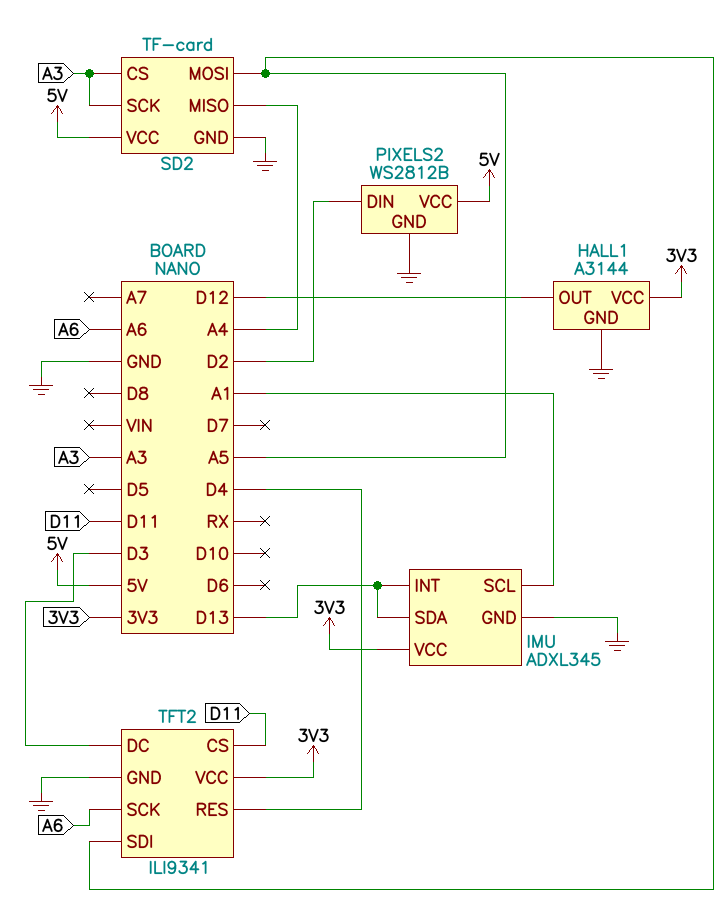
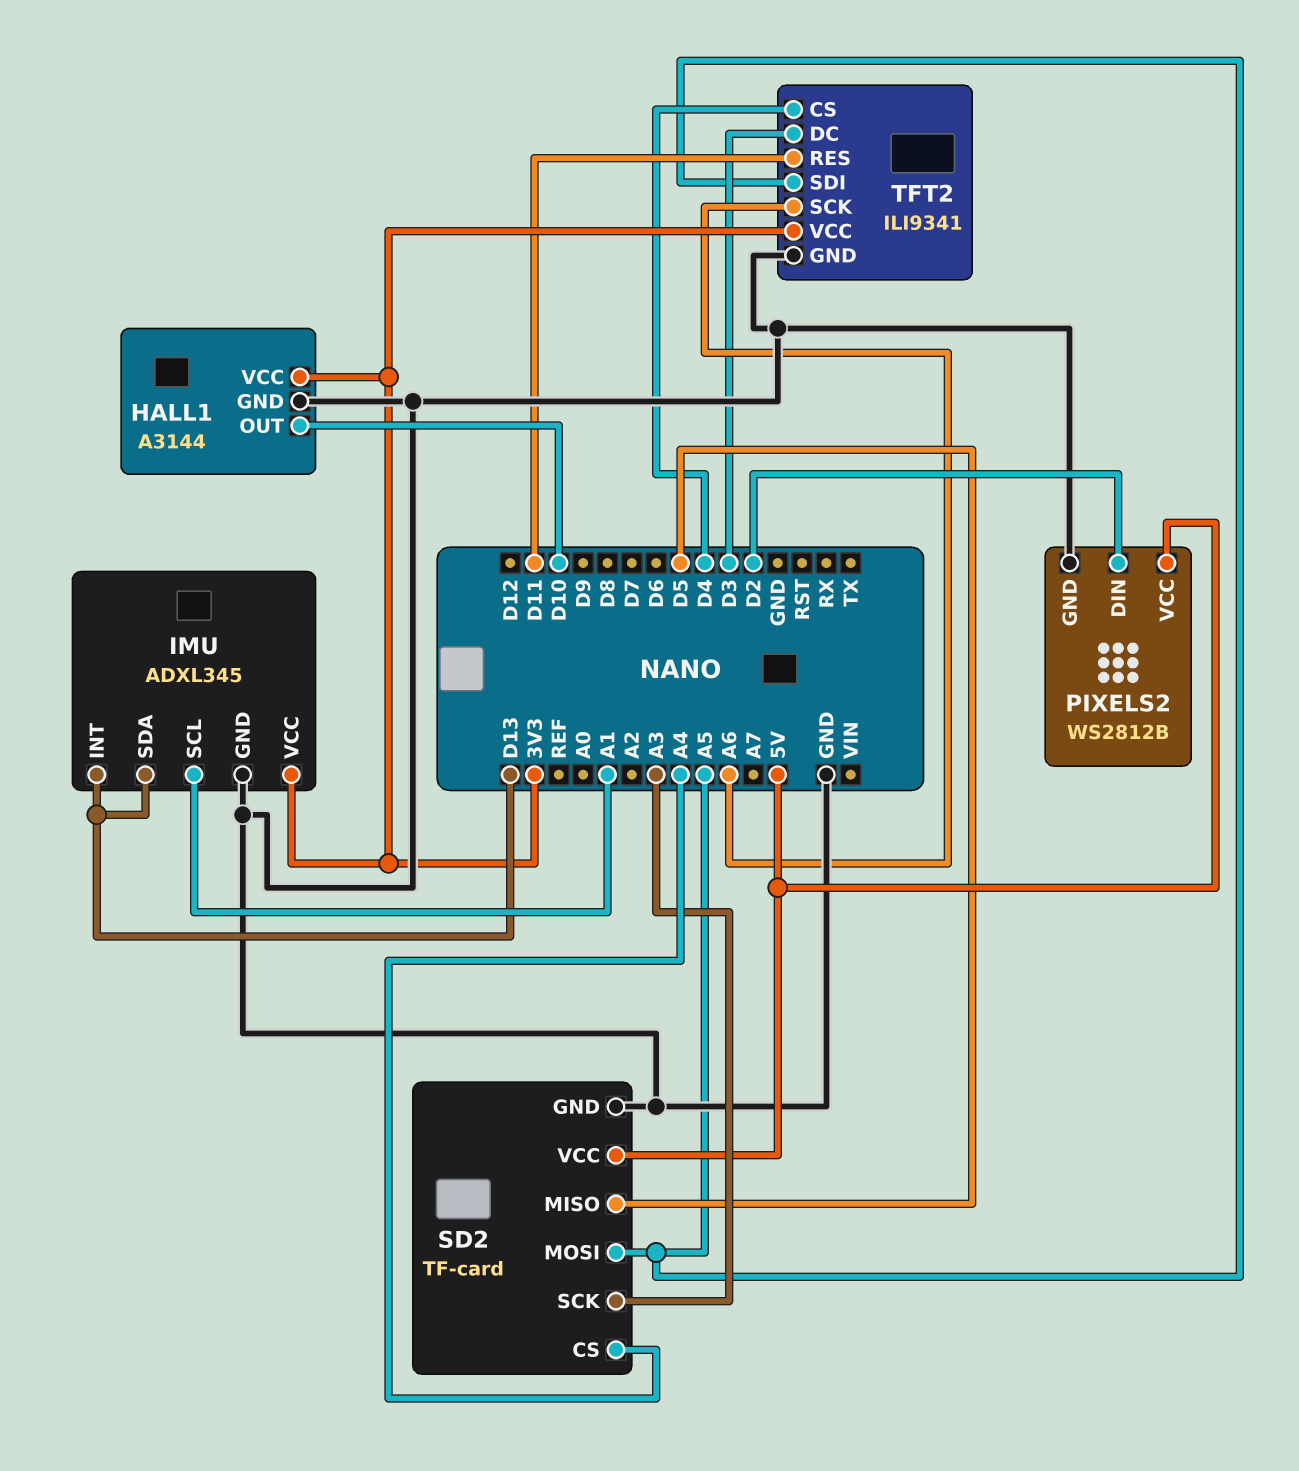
HALL1 pin OUT: D12 -> D10
SD2 pin CS: A3 -> A4
SD2 pin MISO: A4 -> D5
TFT2 pin CS: D11 -> D4
TFT2 pin RES: D4 -> D11

